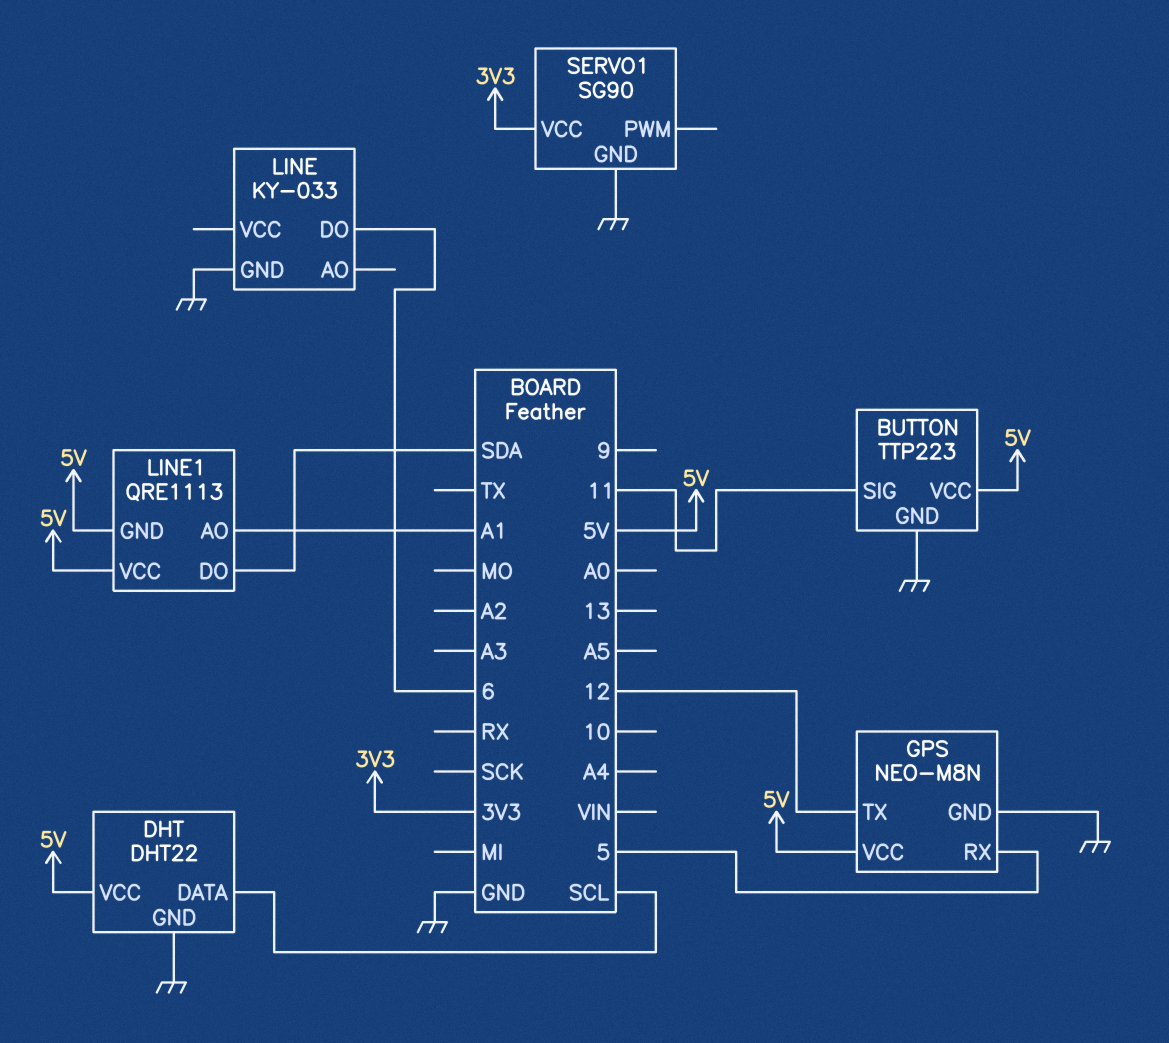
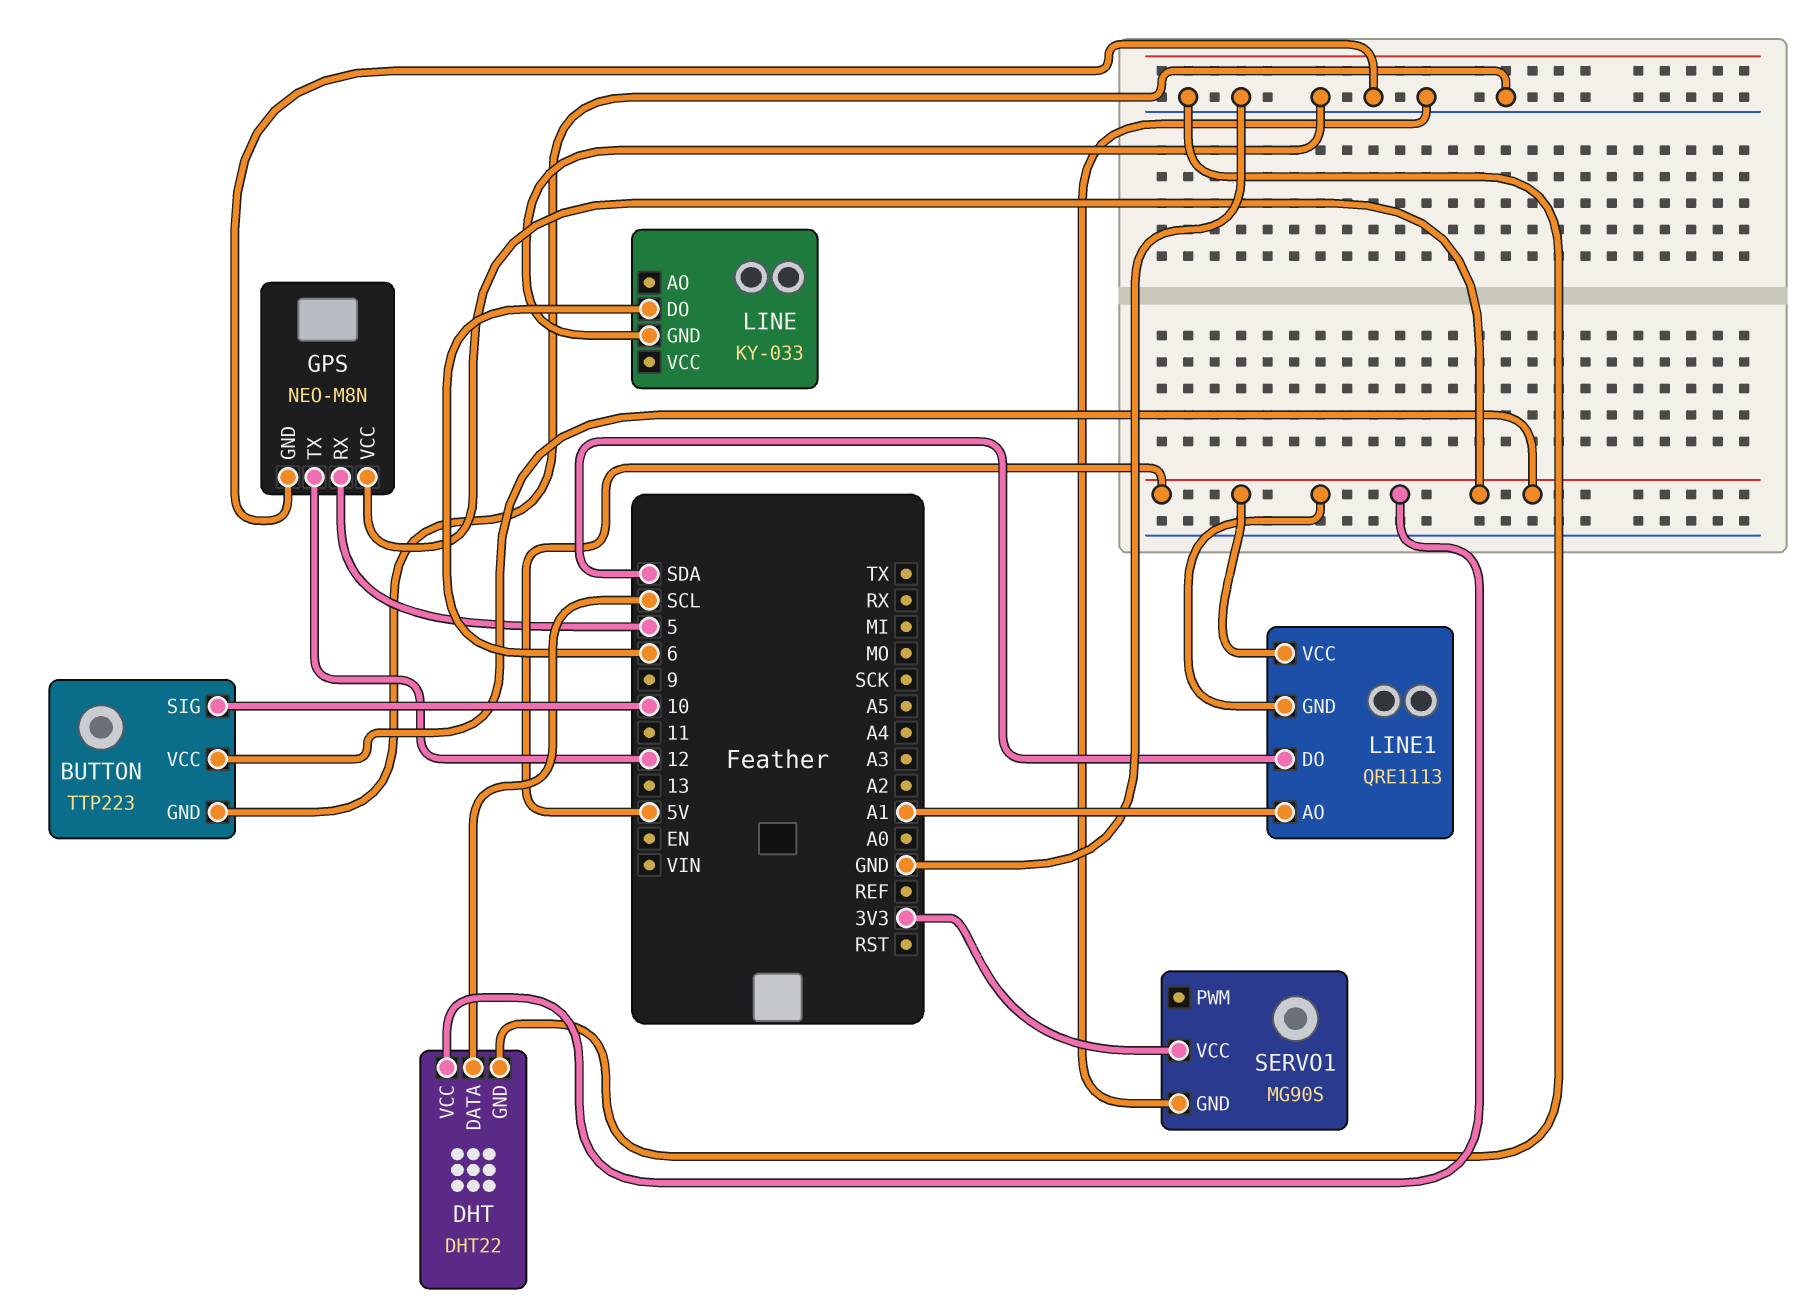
BUTTON pin SIG: 11 -> 10
SERVO1: SG90 -> MG90S

